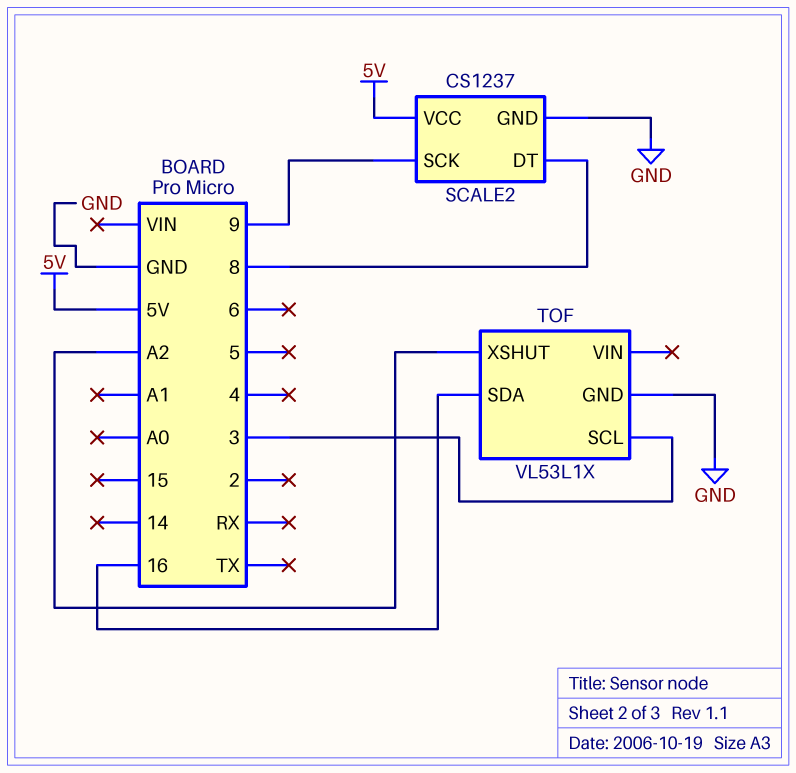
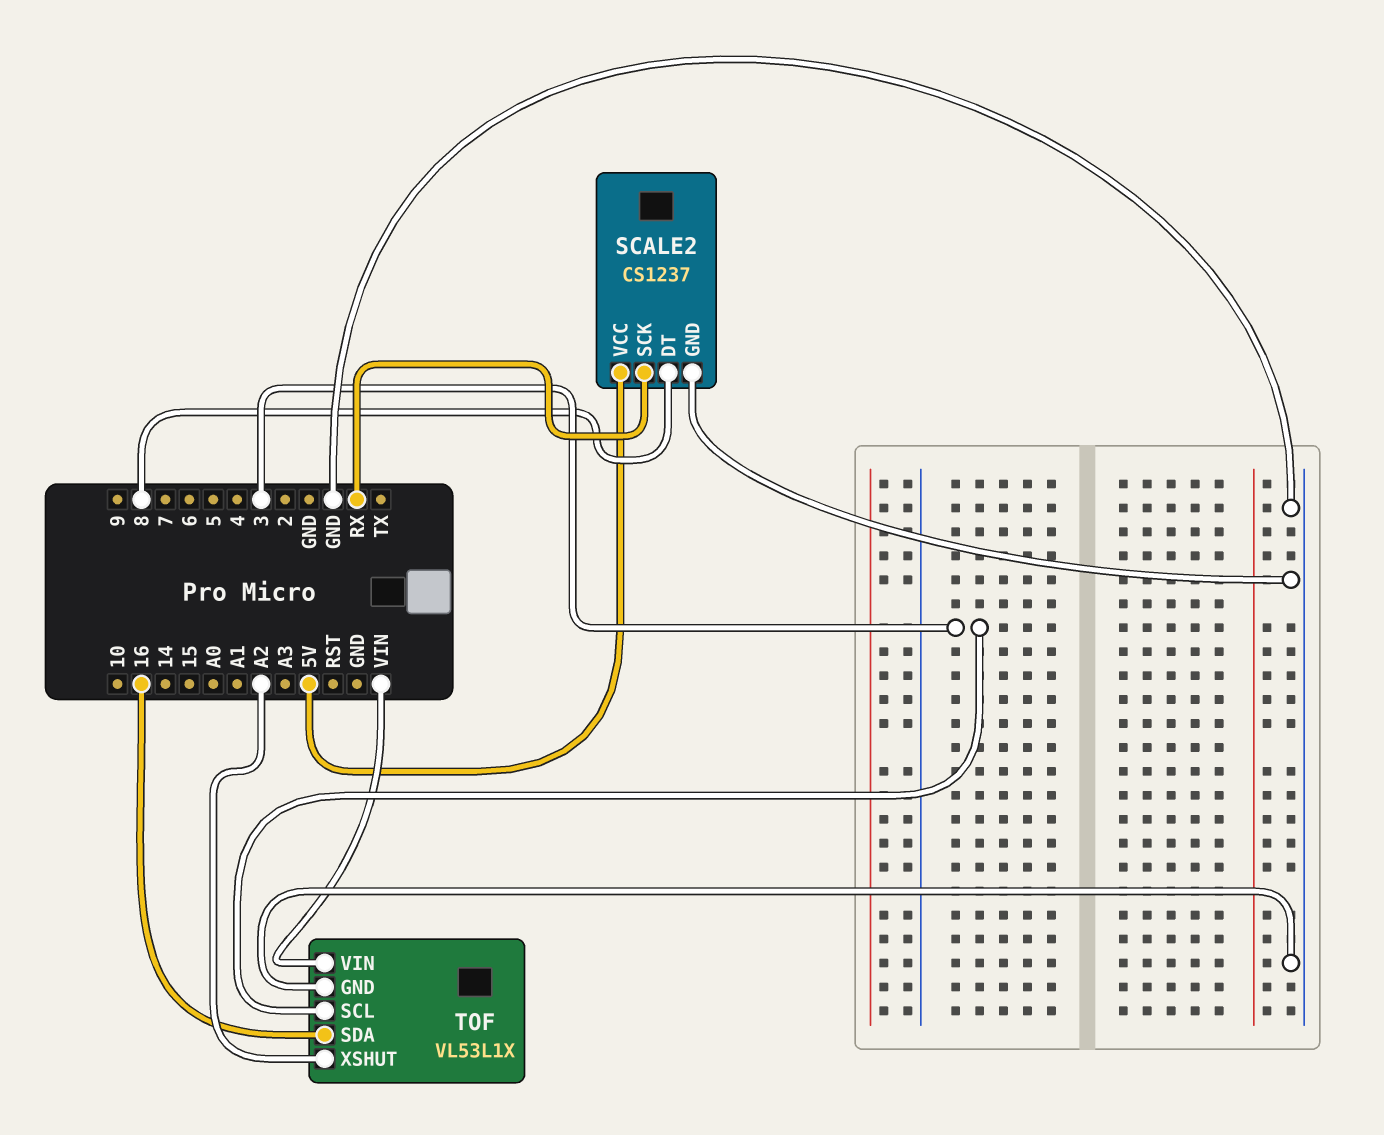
SCALE2 pin SCK: 9 -> RX
TOF pin VIN: none -> VIN

